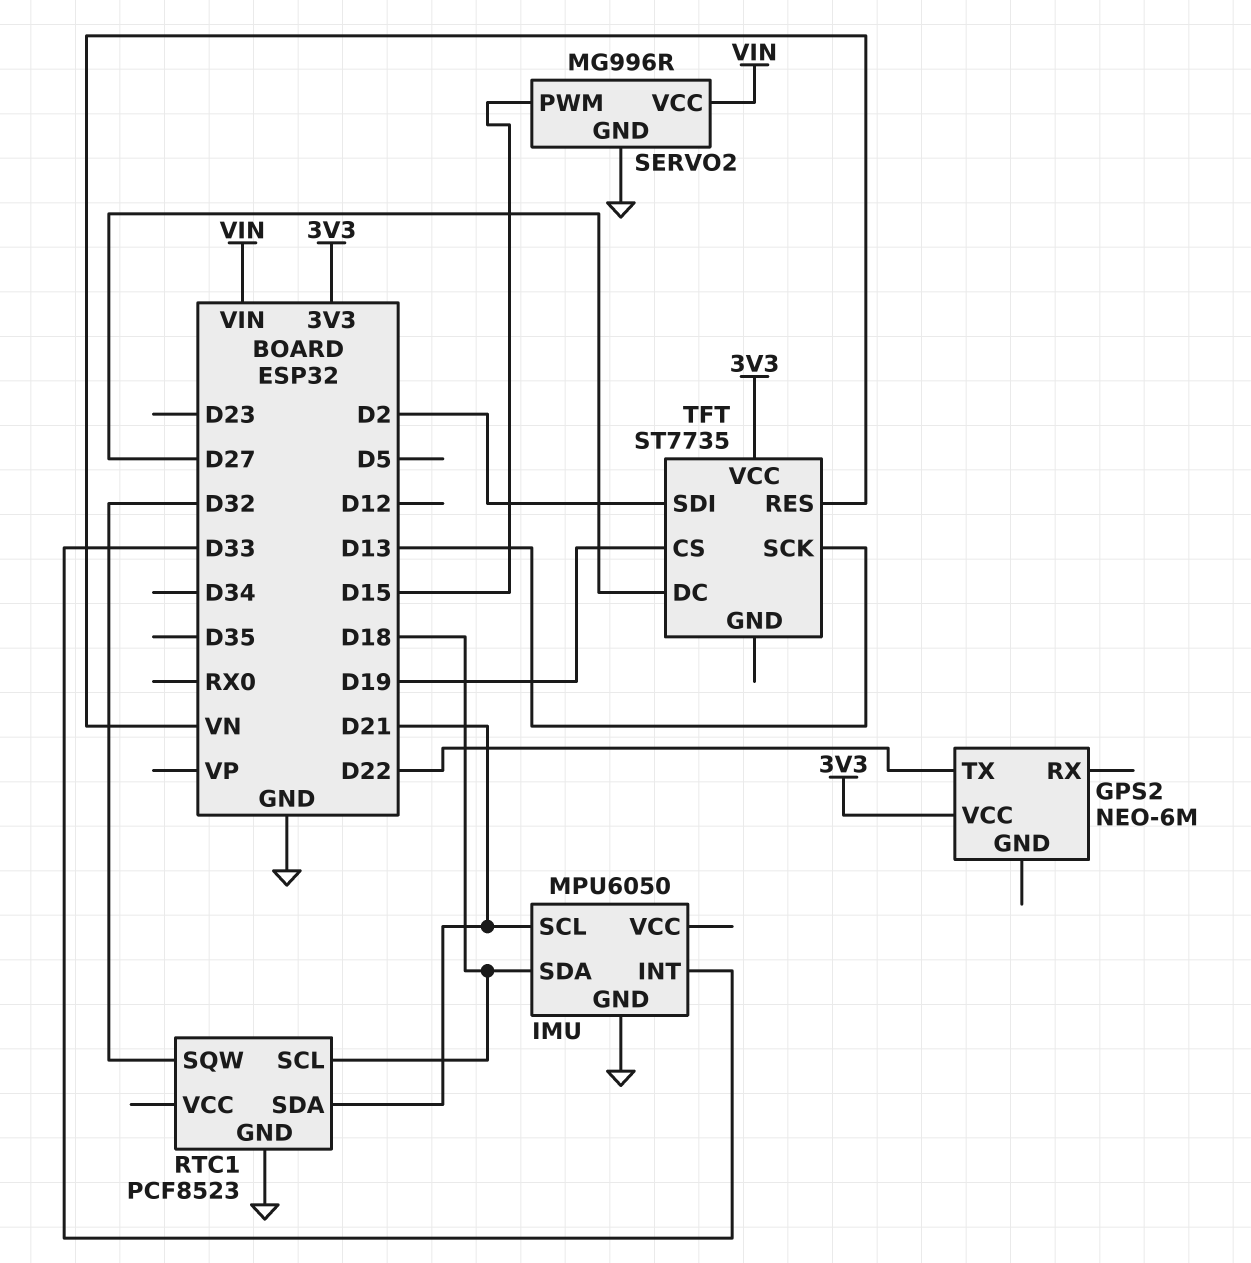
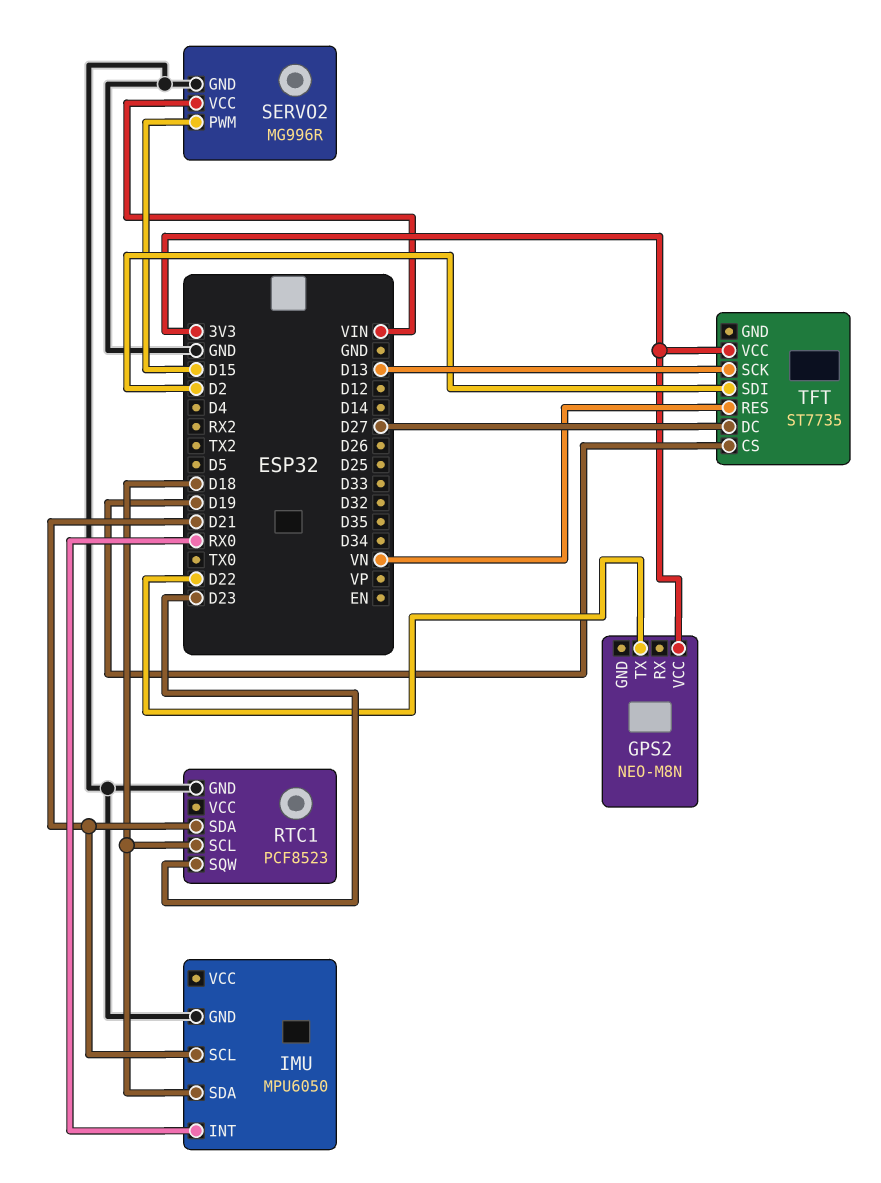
GPS2: NEO-6M -> NEO-M8N
IMU pin INT: D33 -> RX0
RTC1 pin SQW: D32 -> D23

